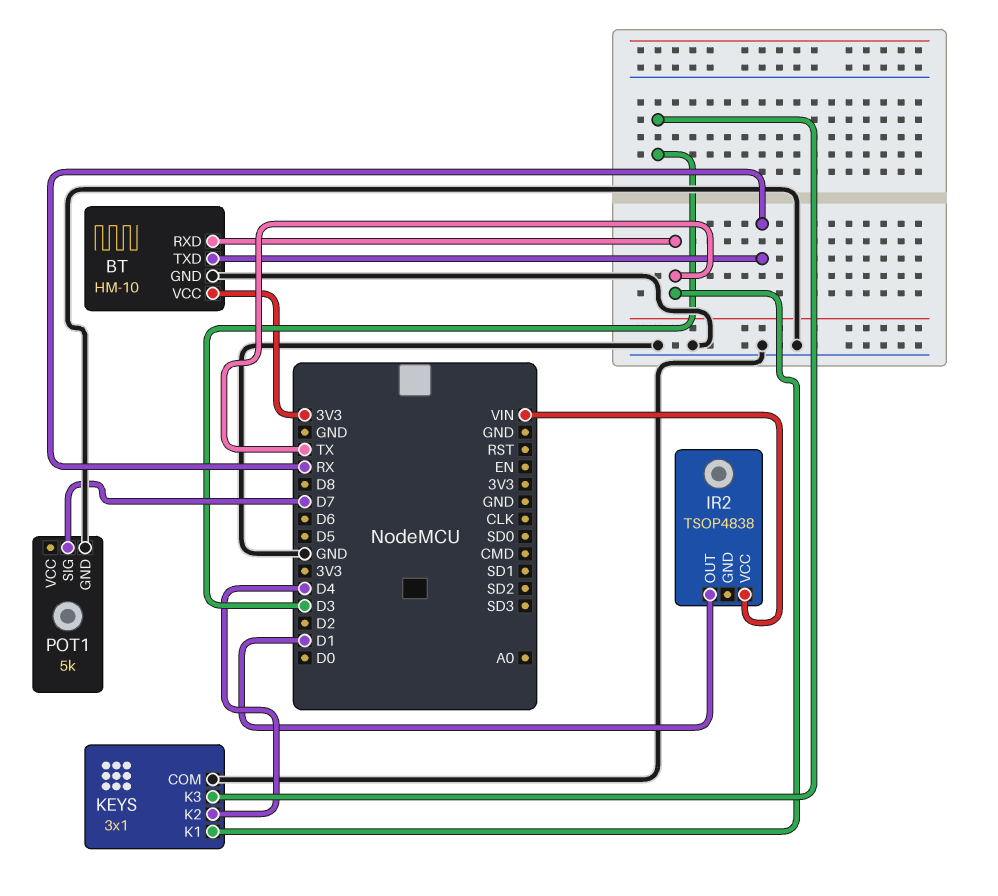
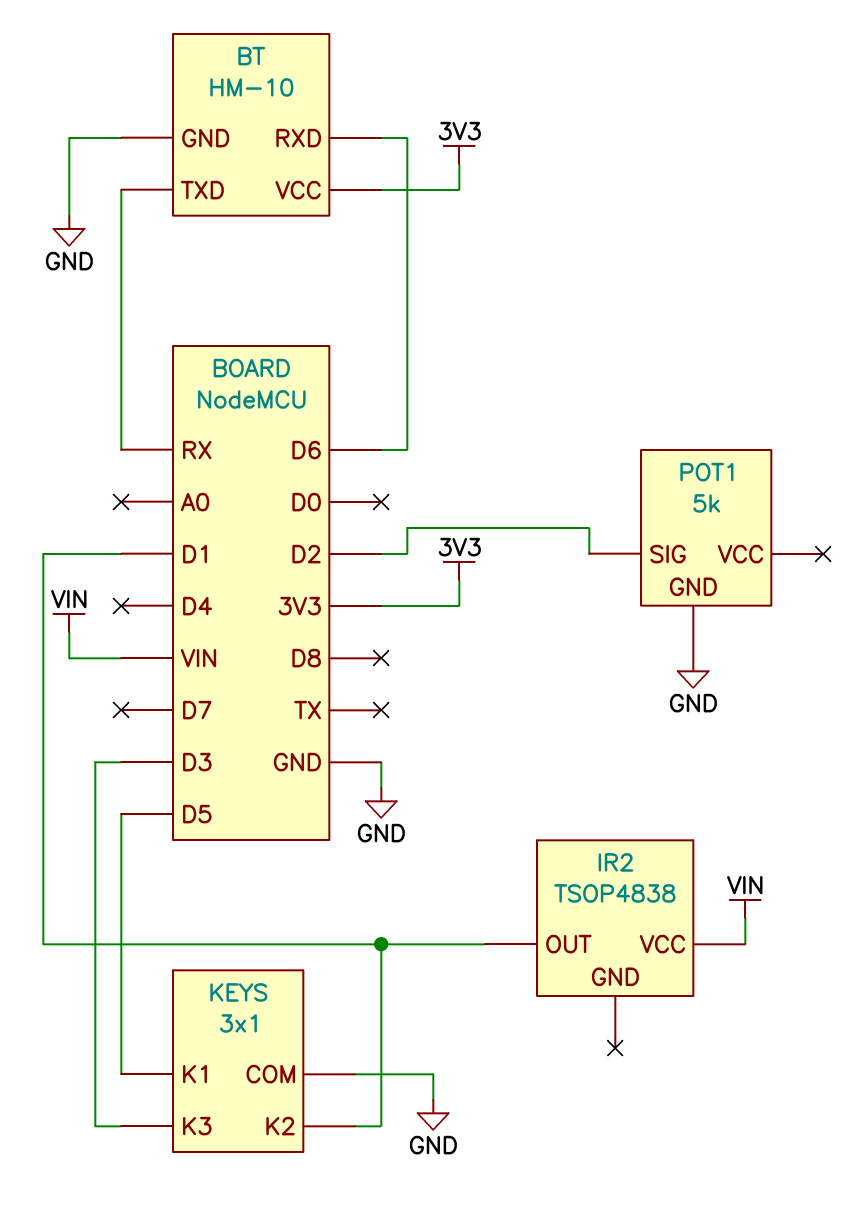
BT pin RXD: TX -> D6
KEYS pin K1: TX -> D5
KEYS pin K2: D4 -> D1
POT1 pin SIG: D7 -> D2

